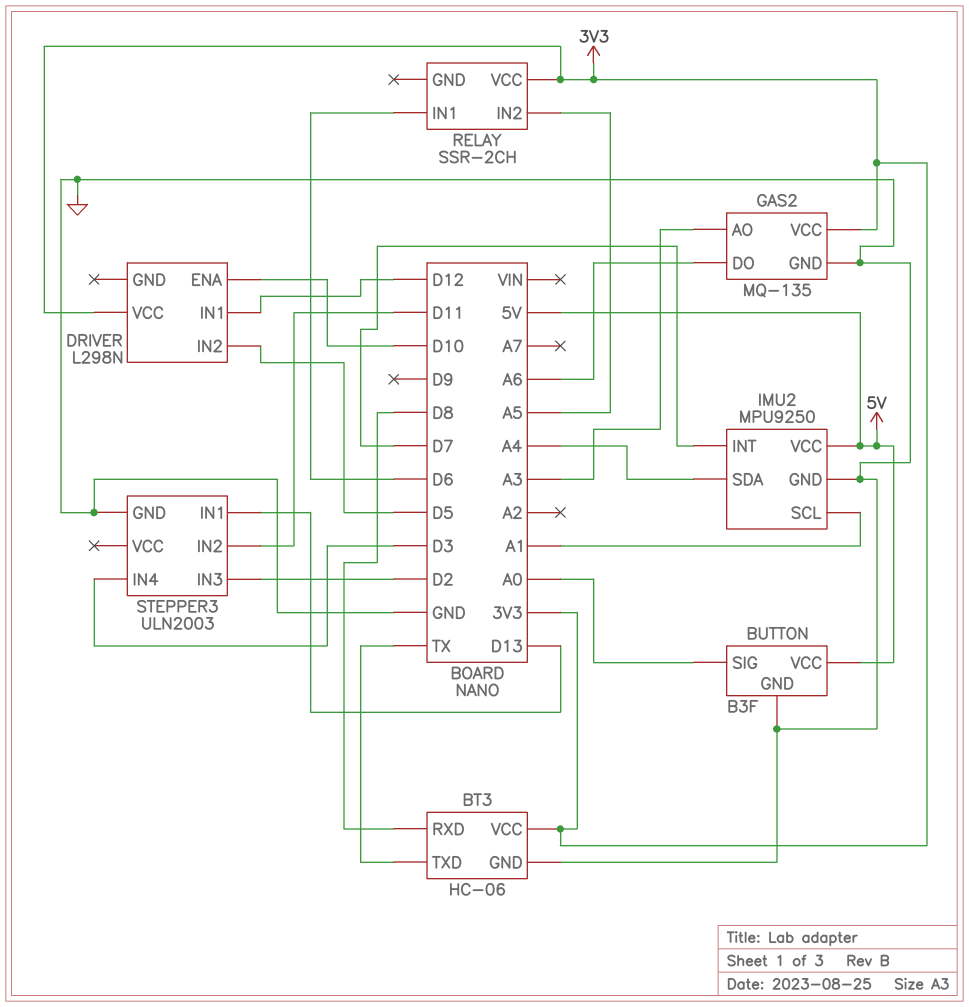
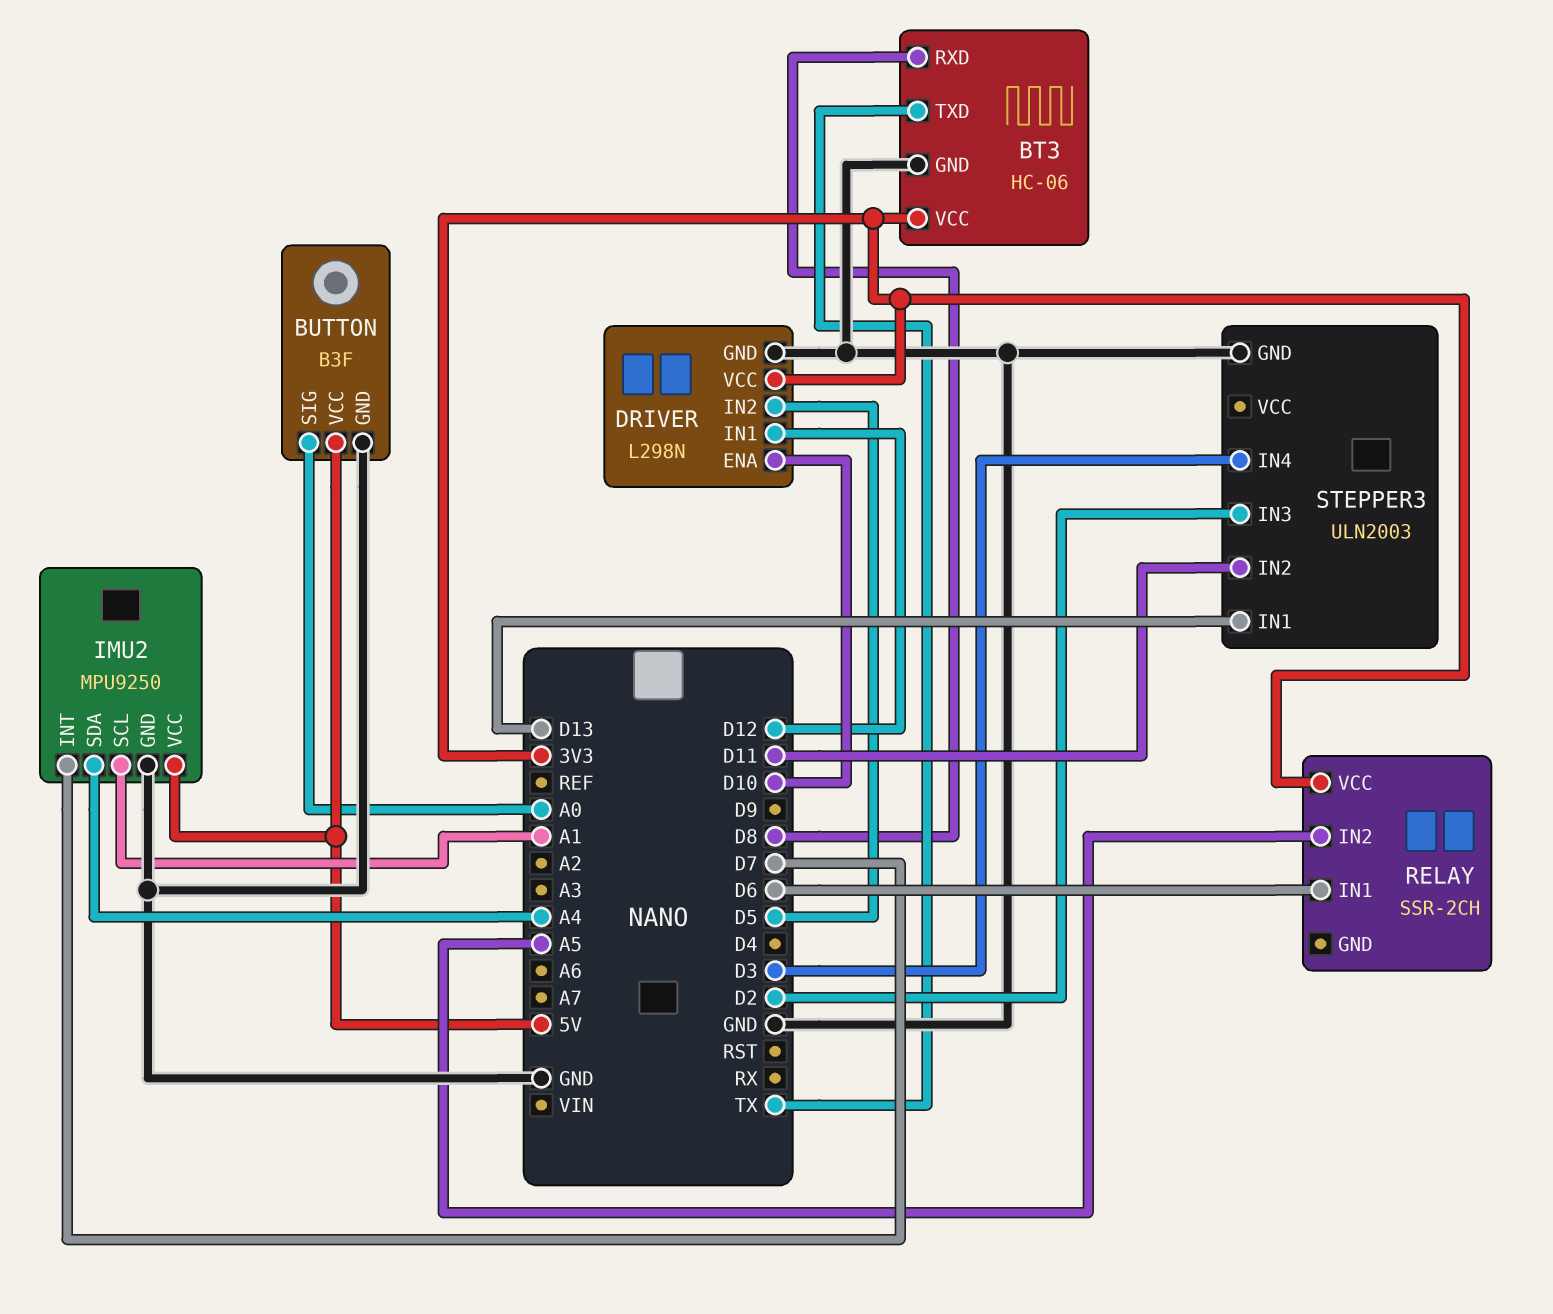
DRIVER pin GND: none -> GND
GAS2: MQ-135 -> none
GAS2 pin AO: A3 -> none
GAS2 pin DO: A6 -> none
GAS2 pin GND: GND -> none
GAS2 pin VCC: 3V3 -> none

